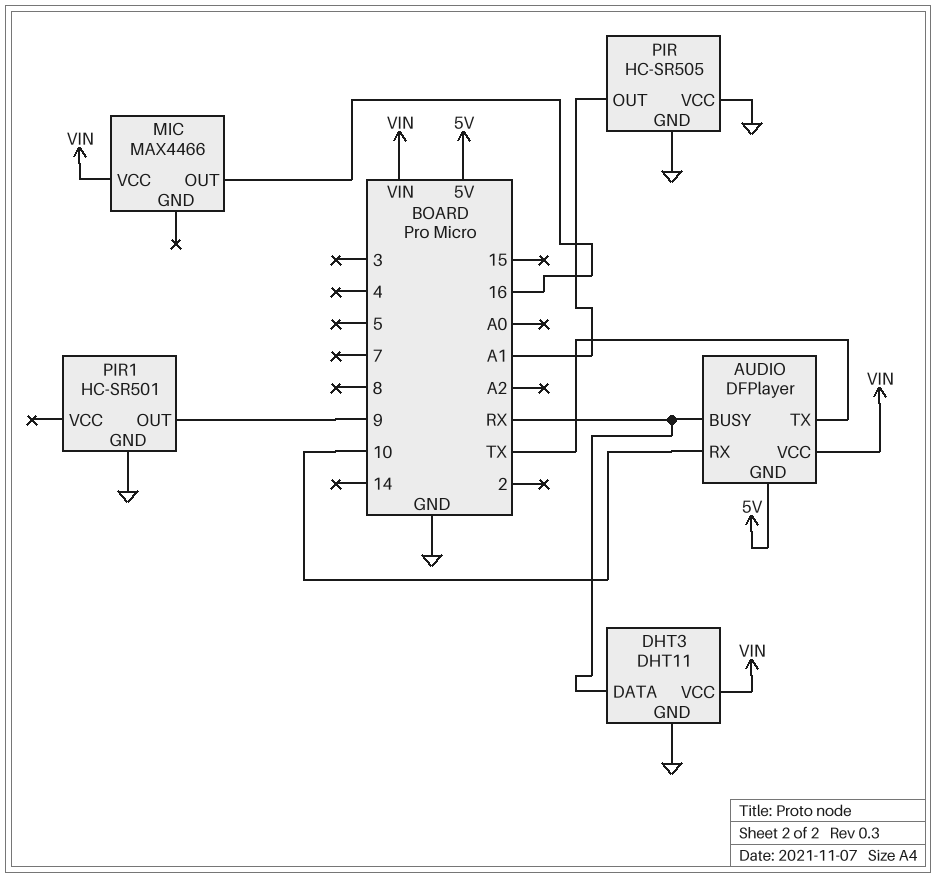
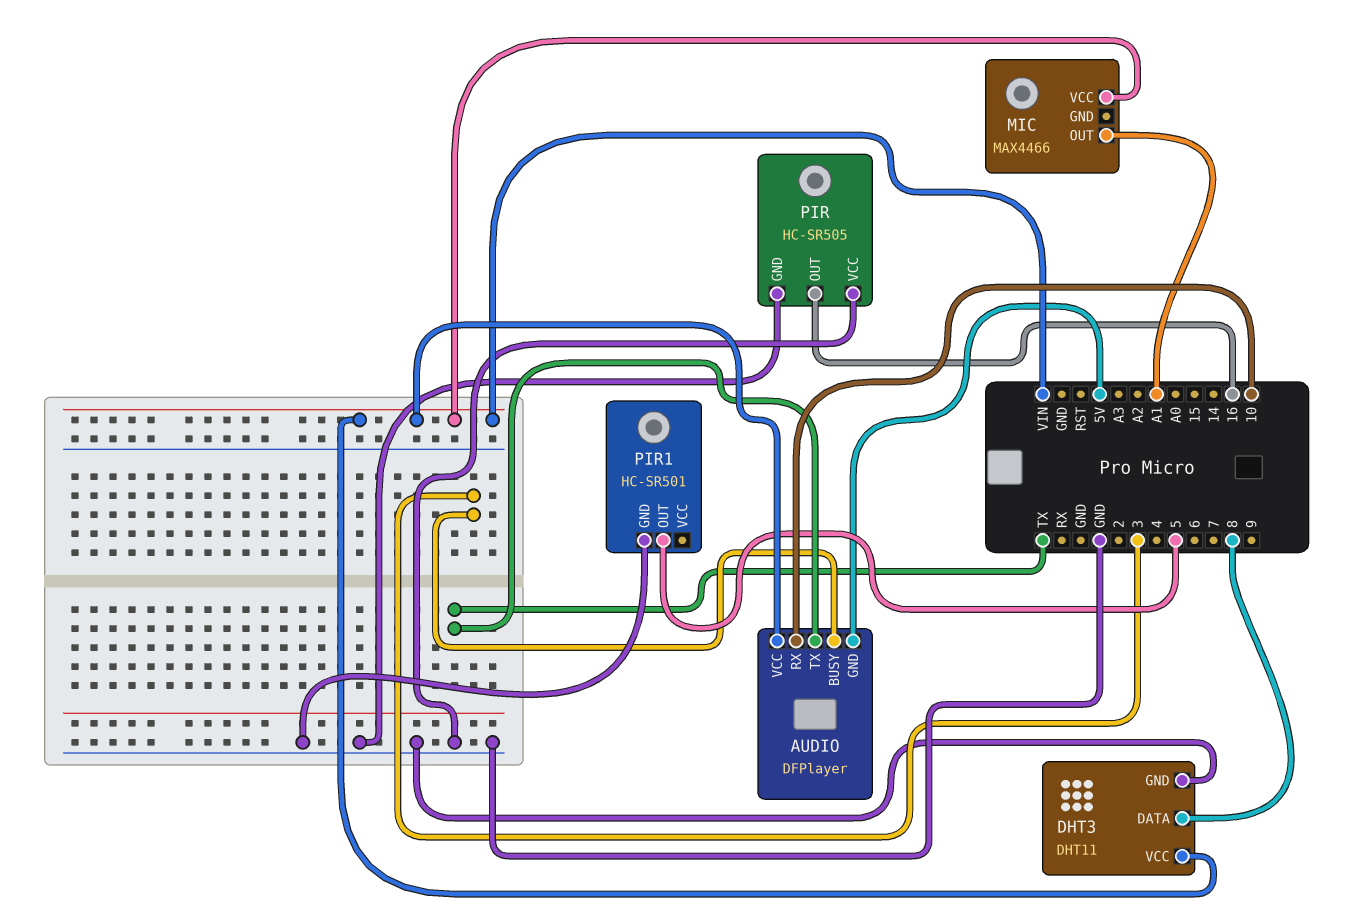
AUDIO pin BUSY: RX -> 3
DHT3 pin DATA: RX -> 8
MIC pin OUT: 16 -> A1
PIR pin OUT: A1 -> 16
PIR1 pin OUT: 9 -> 5

